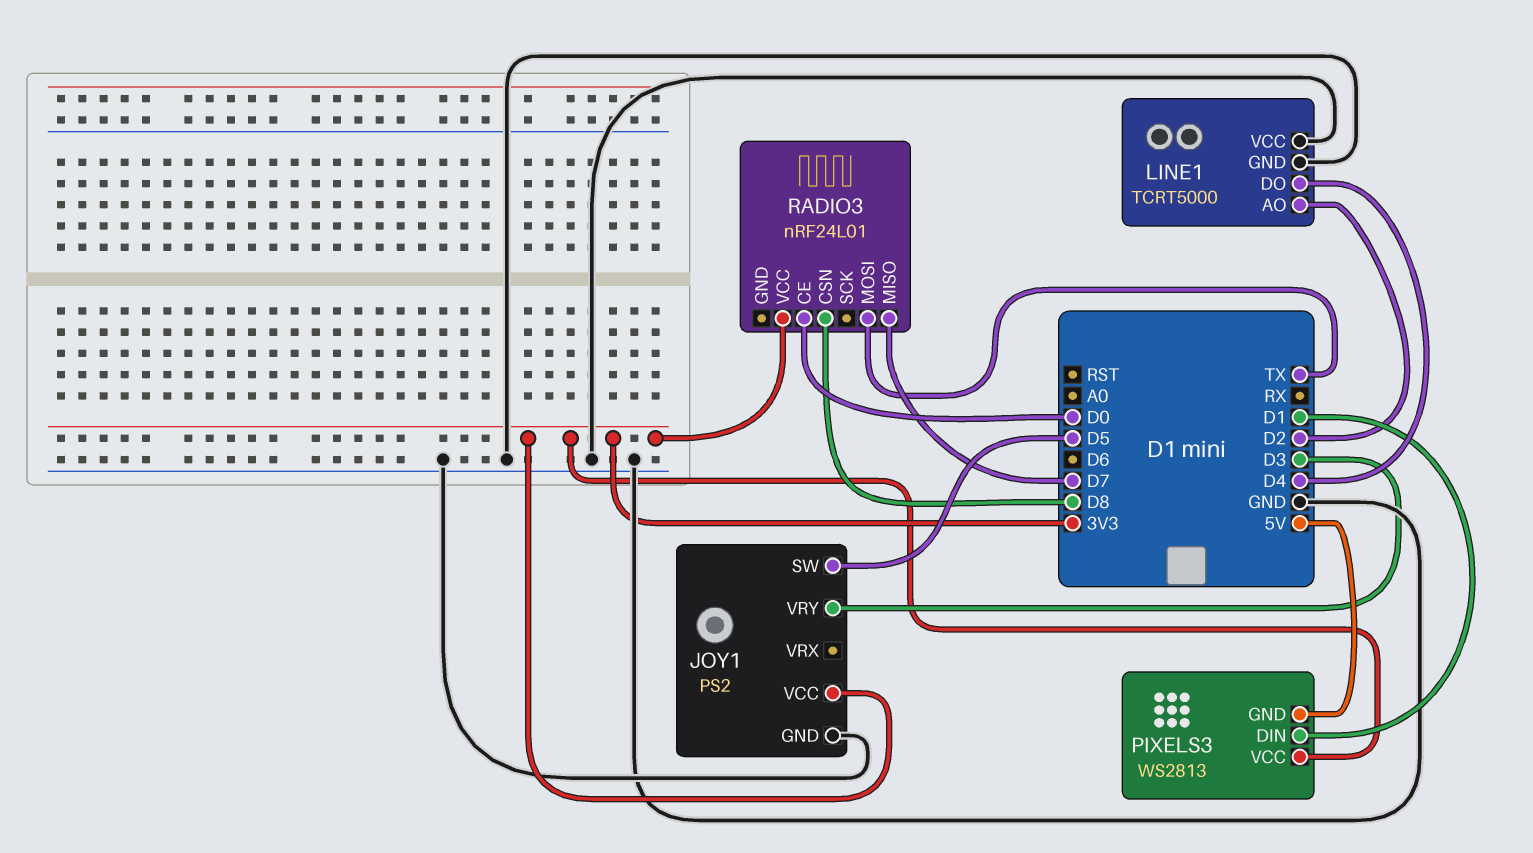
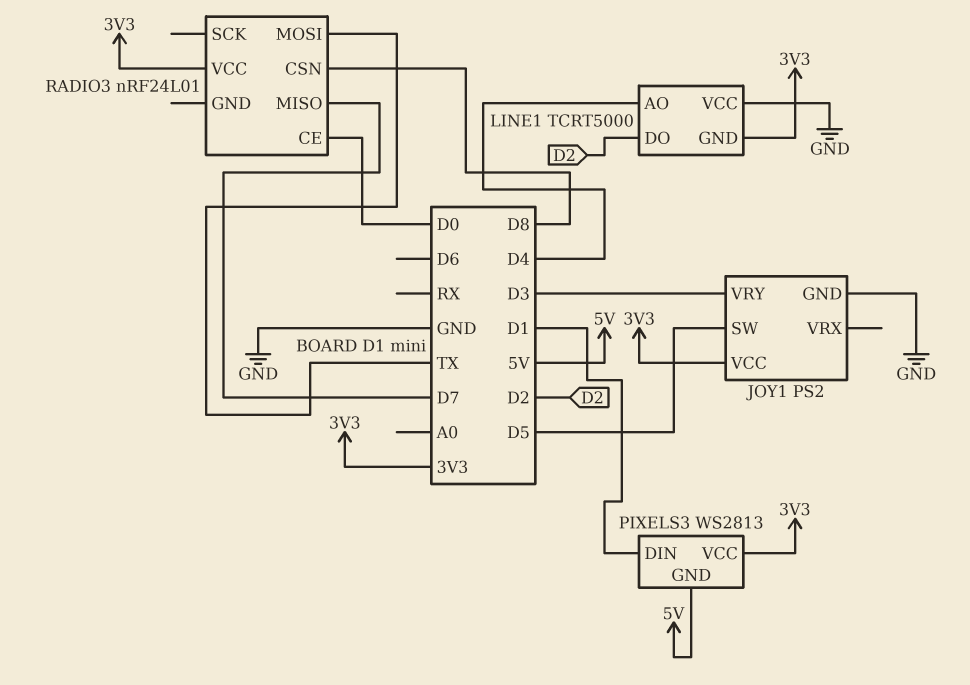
LINE1 pin AO: D2 -> D4
LINE1 pin DO: D4 -> D2
LINE1 pin GND: GND -> 3V3

